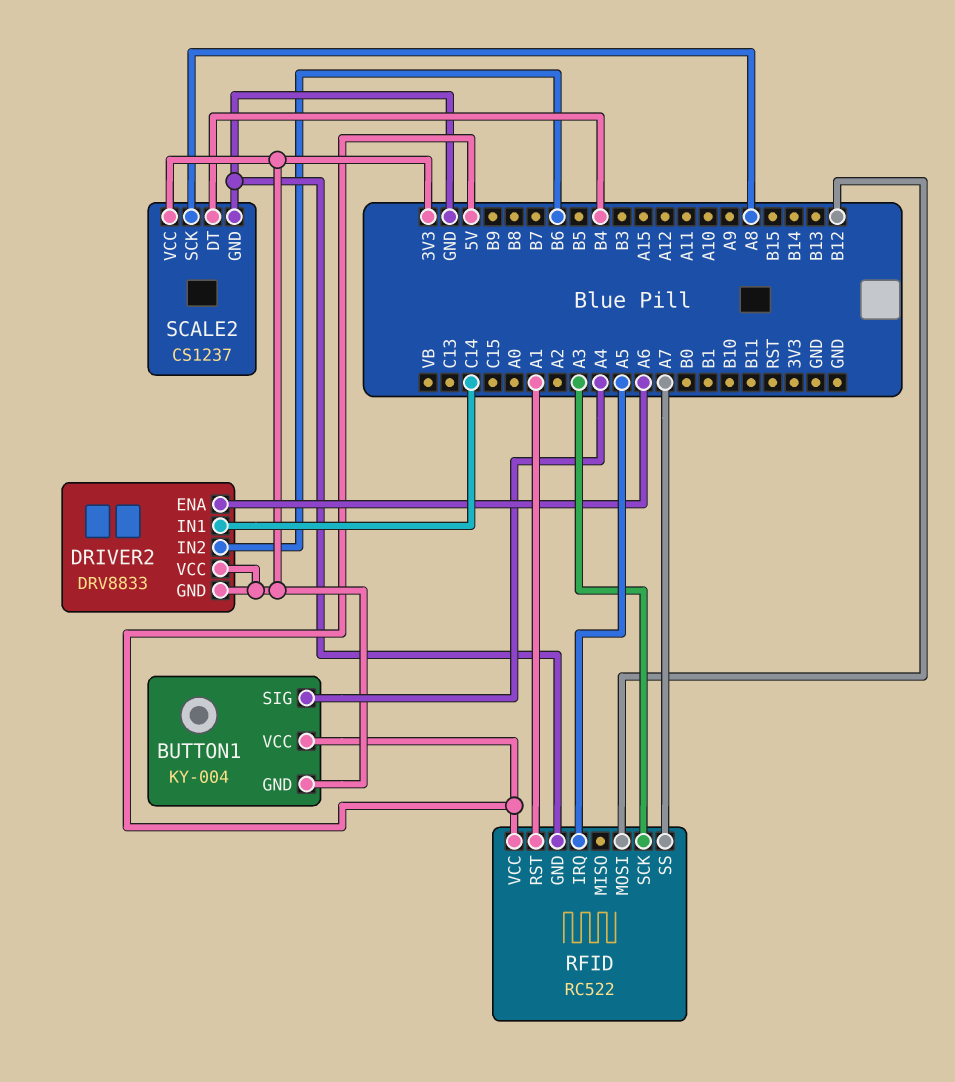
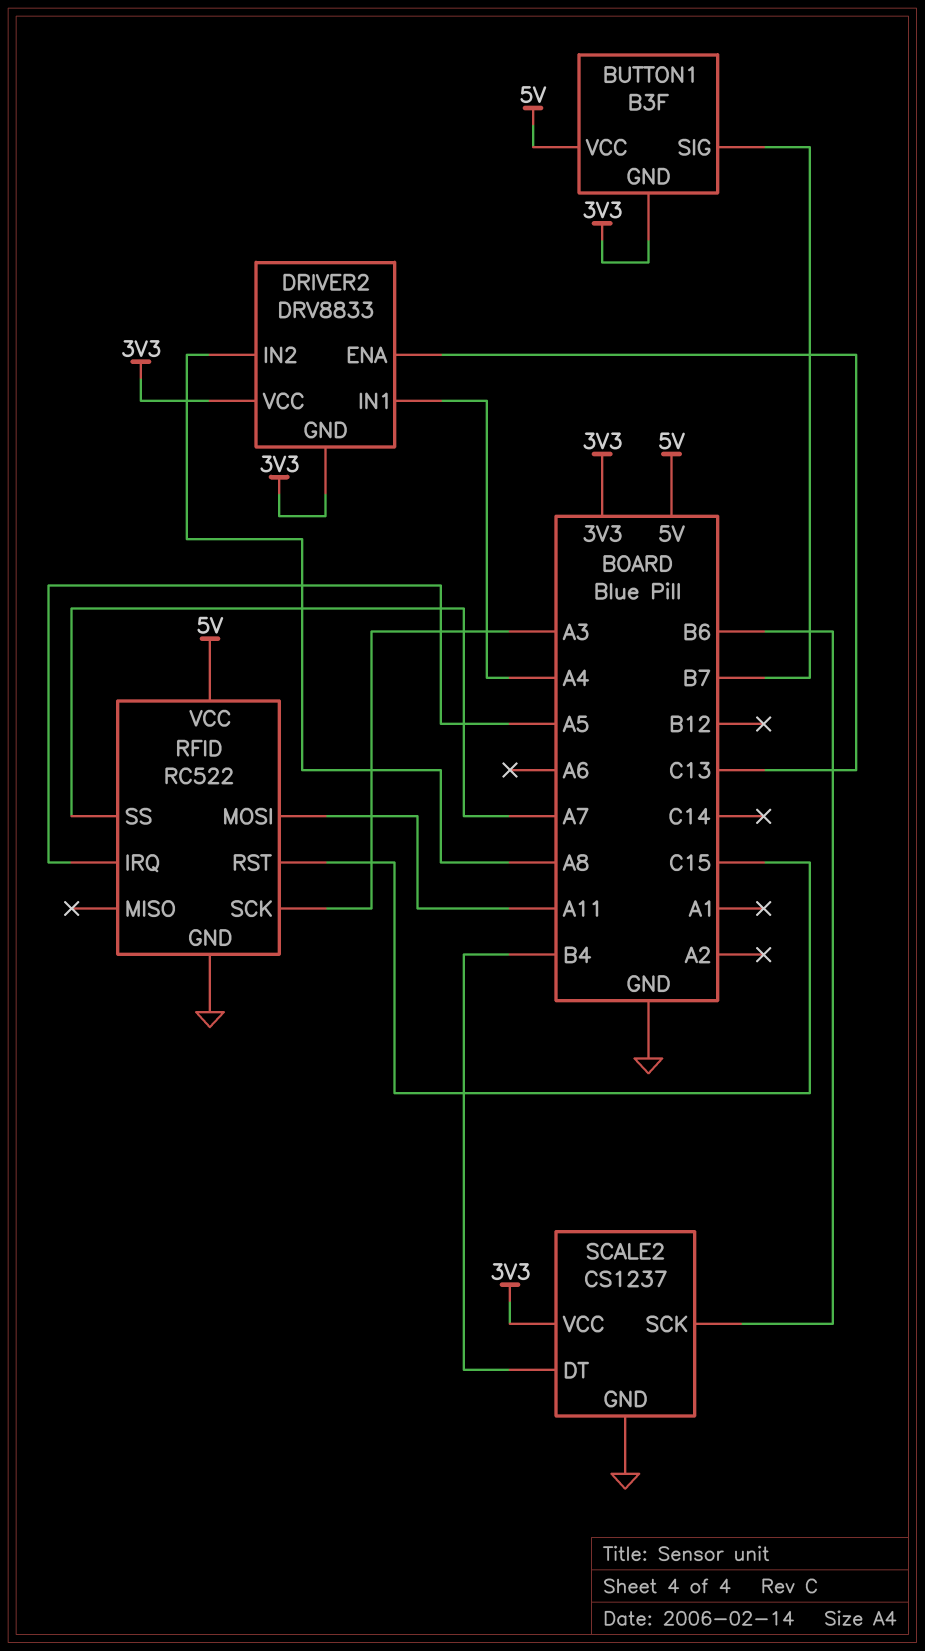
BUTTON1: KY-004 -> B3F
BUTTON1 pin SIG: A4 -> B7
DRIVER2 pin ENA: A6 -> C13
DRIVER2 pin IN1: C14 -> A4
DRIVER2 pin IN2: B6 -> A8
RFID pin MOSI: B12 -> A11
RFID pin RST: A1 -> C15
SCALE2 pin SCK: A8 -> B6

